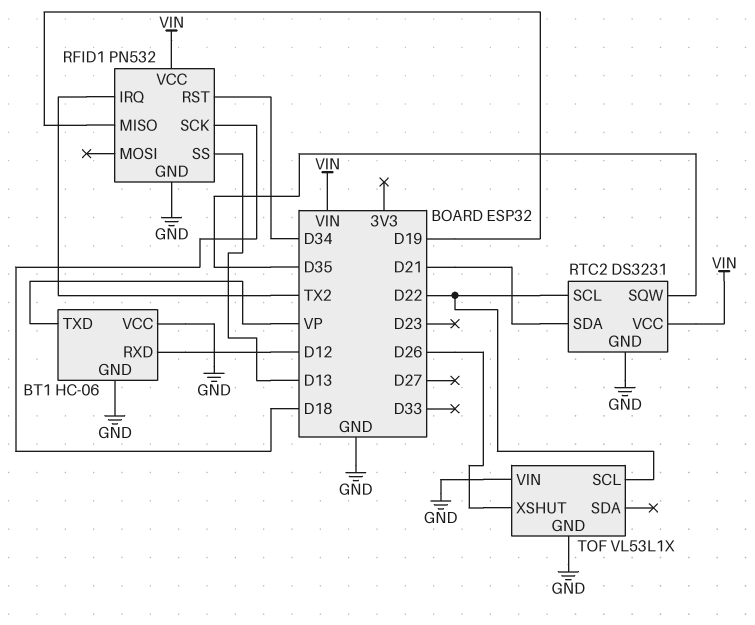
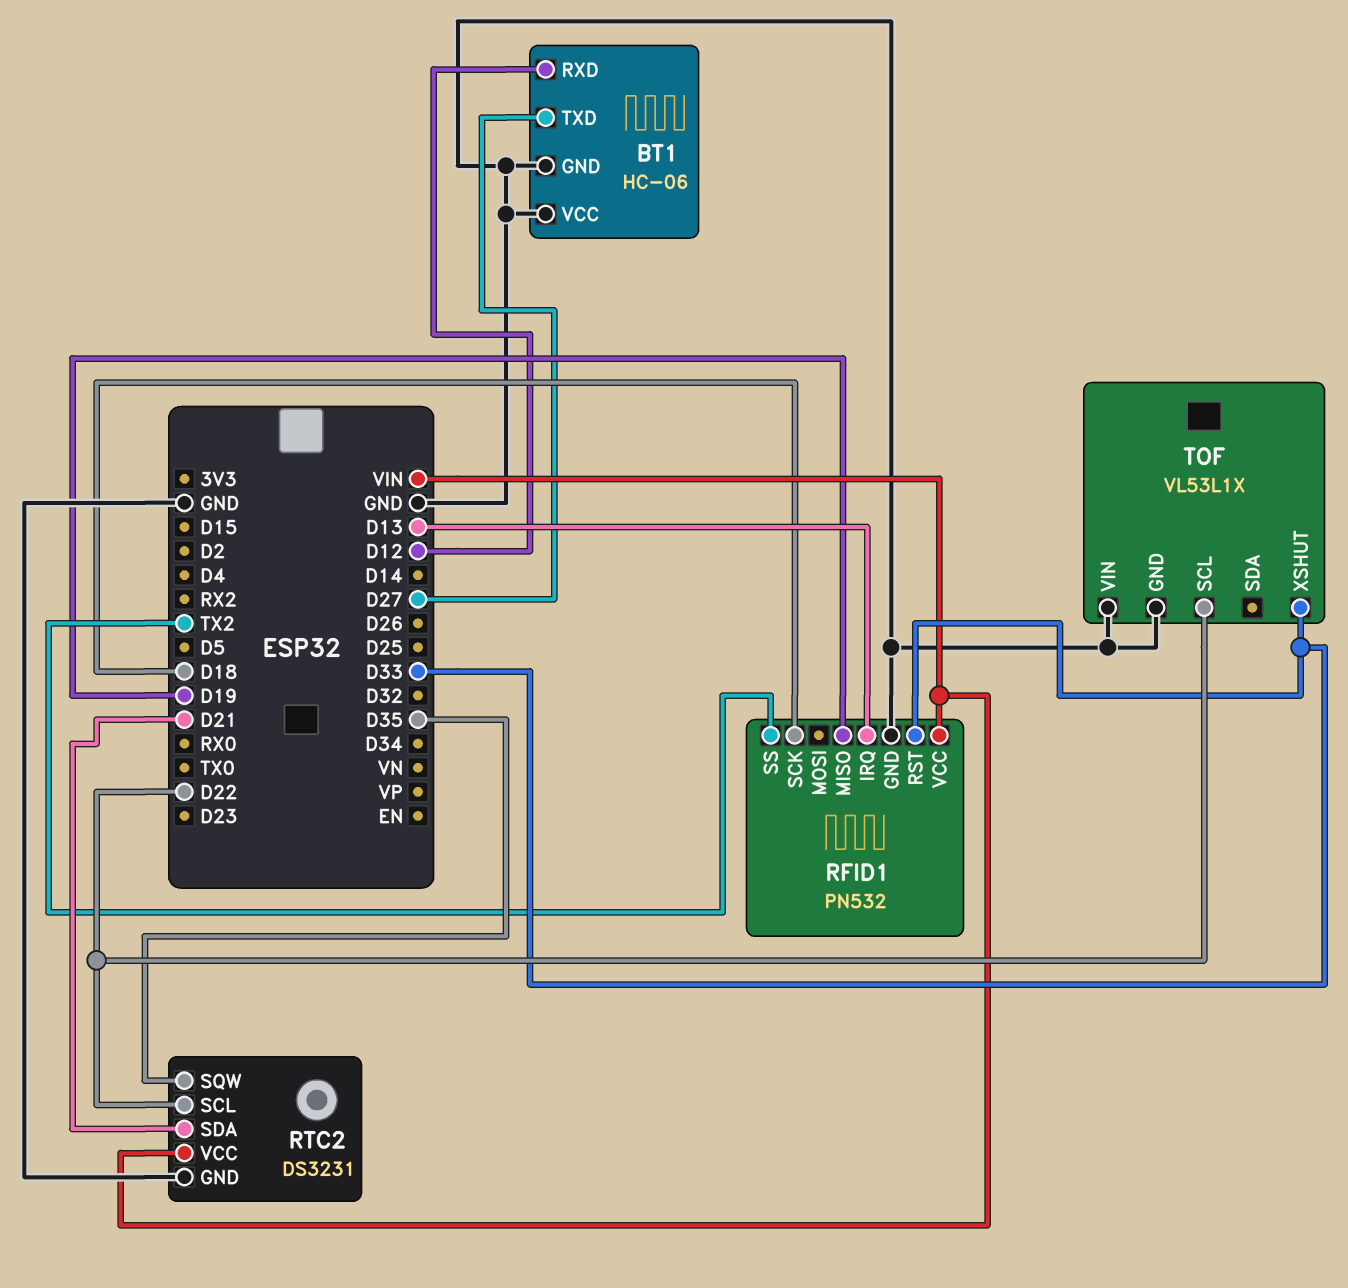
BT1 pin TXD: VP -> D27
RFID1 pin IRQ: TX2 -> D13
RFID1 pin RST: D34 -> D33
RFID1 pin SS: D13 -> TX2
TOF pin XSHUT: D26 -> D33

